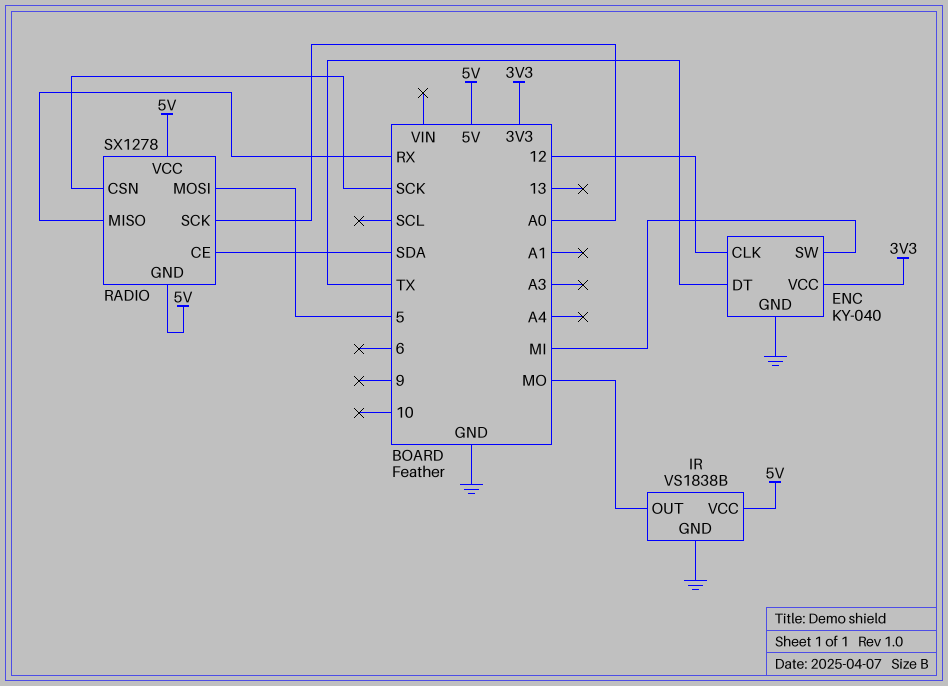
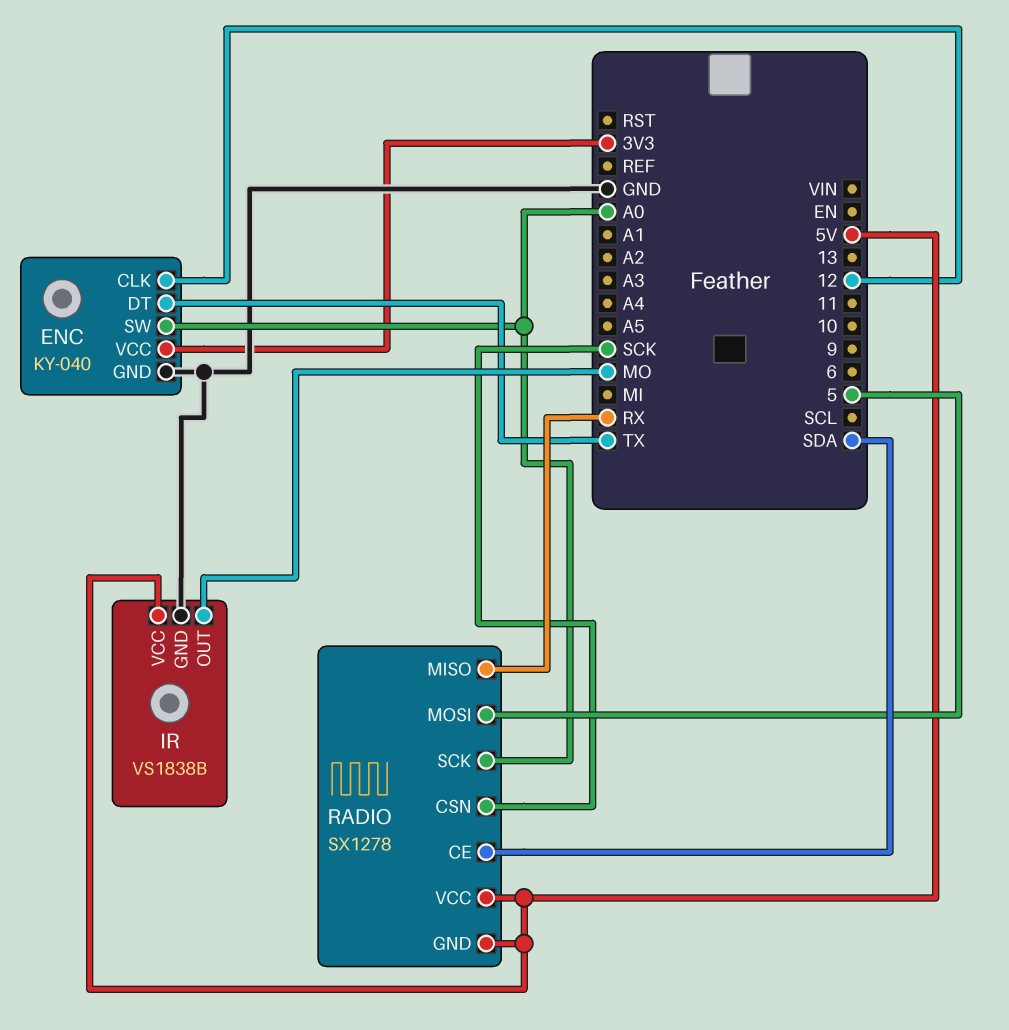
ENC pin SW: MI -> A0

